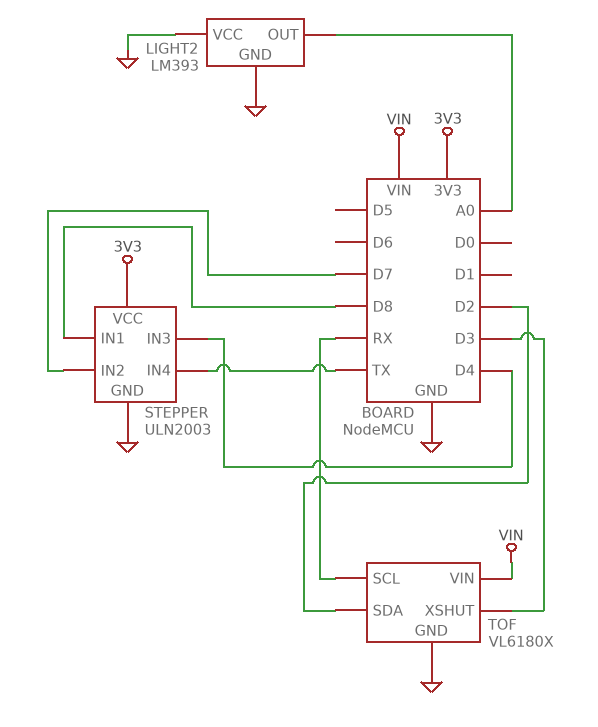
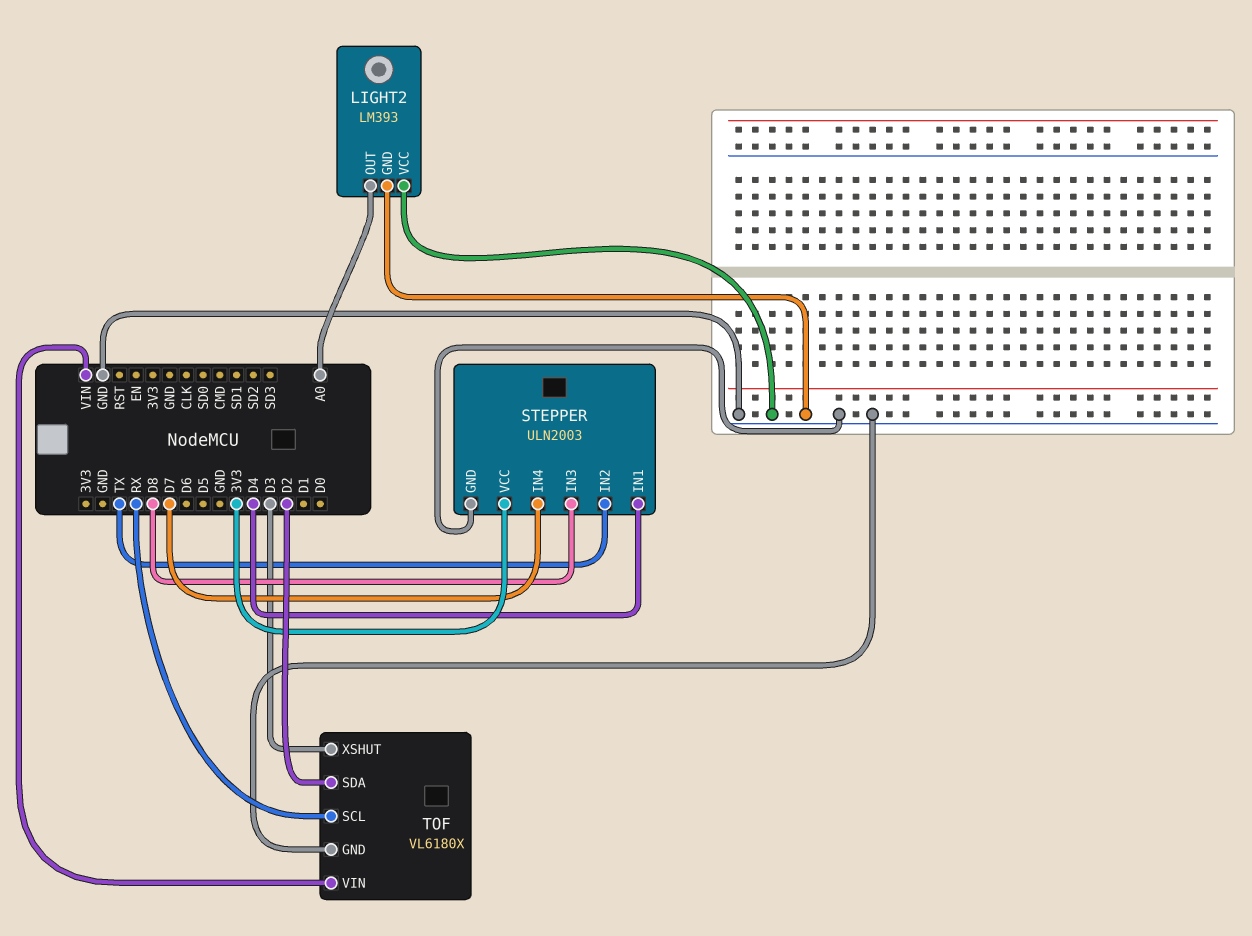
STEPPER pin IN1: D8 -> D4
STEPPER pin IN2: D7 -> TX
STEPPER pin IN3: D4 -> D8
STEPPER pin IN4: TX -> D7

